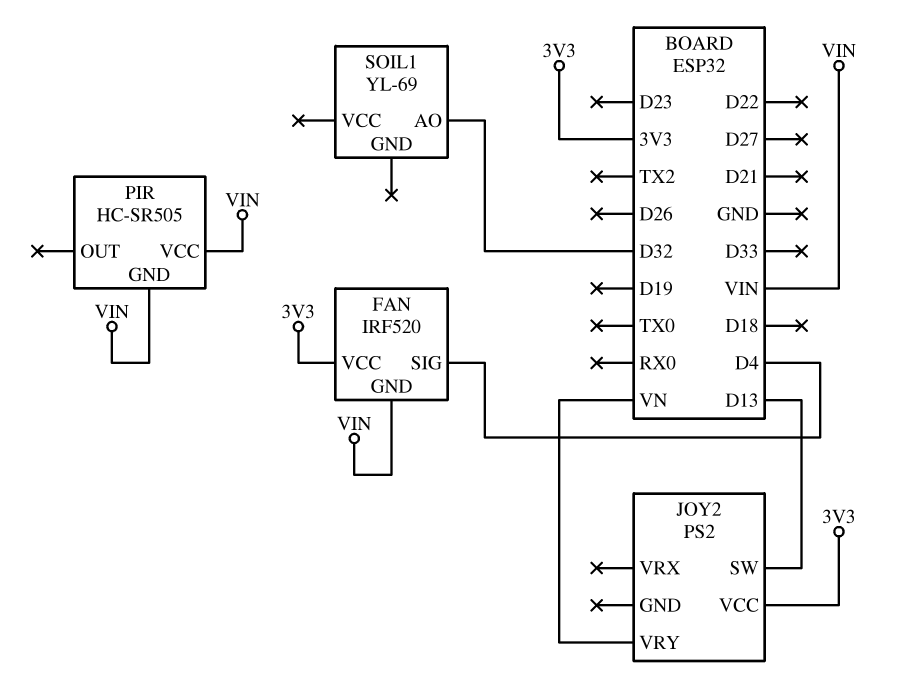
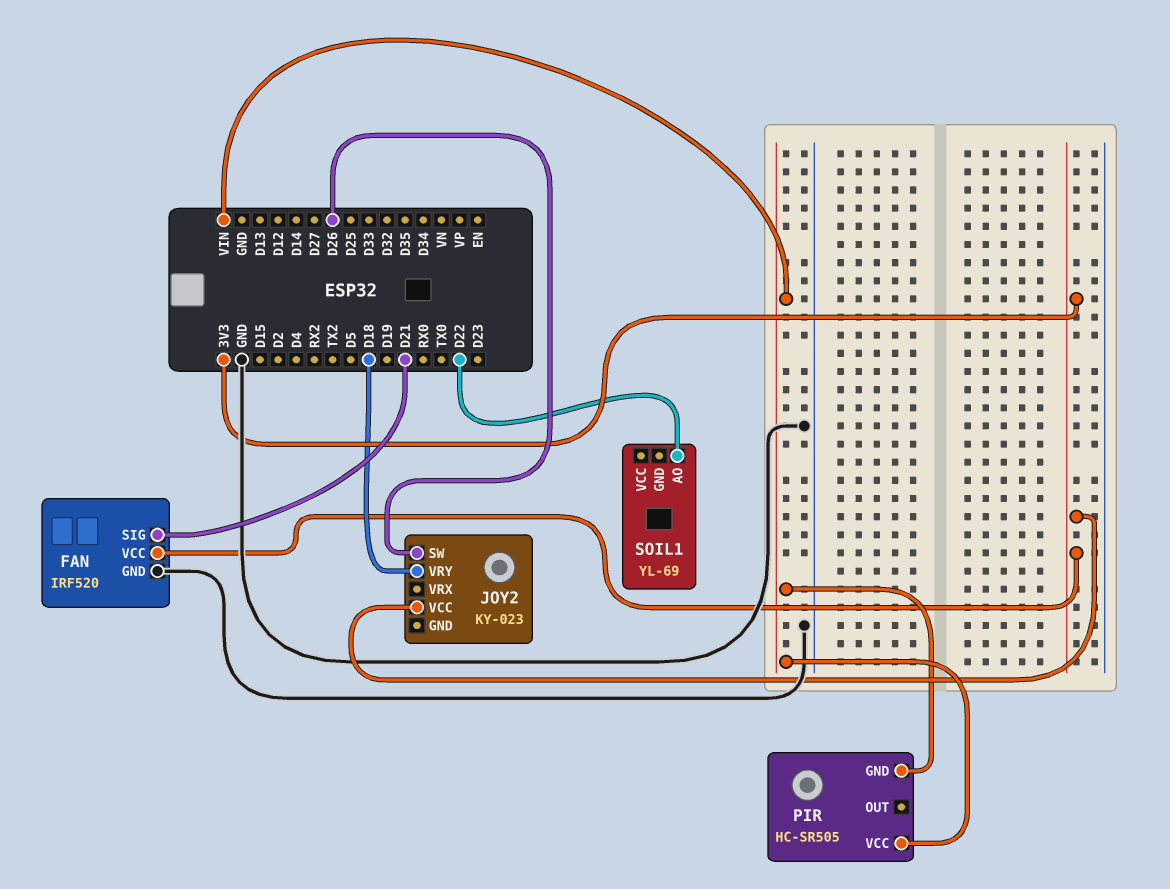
FAN pin GND: VIN -> GND
FAN pin SIG: D4 -> D21
JOY2: PS2 -> KY-023
JOY2 pin SW: D13 -> D26
JOY2 pin VRY: VN -> D18
SOIL1 pin AO: D32 -> D22

